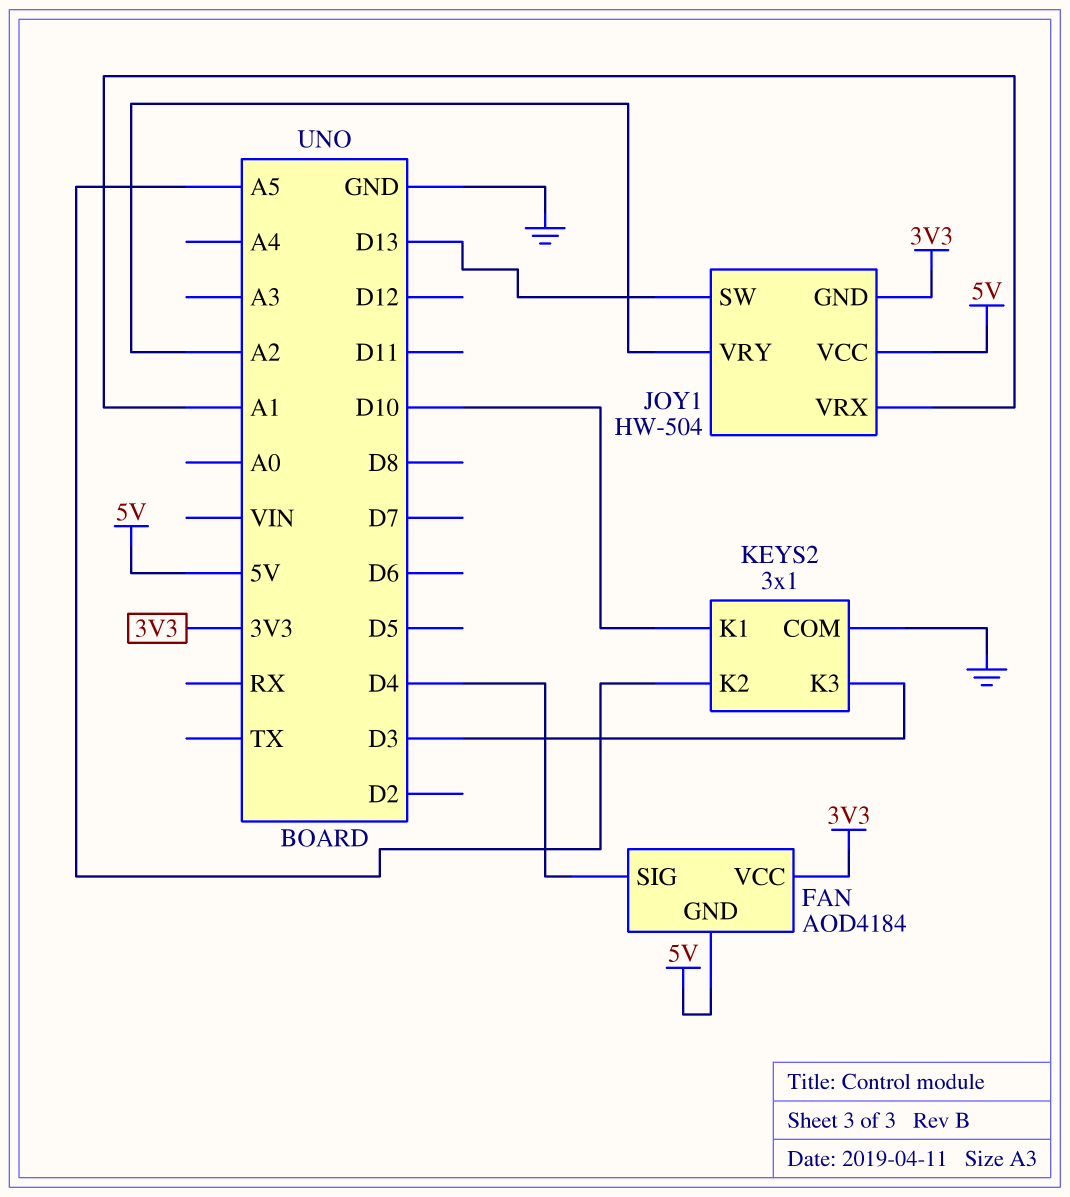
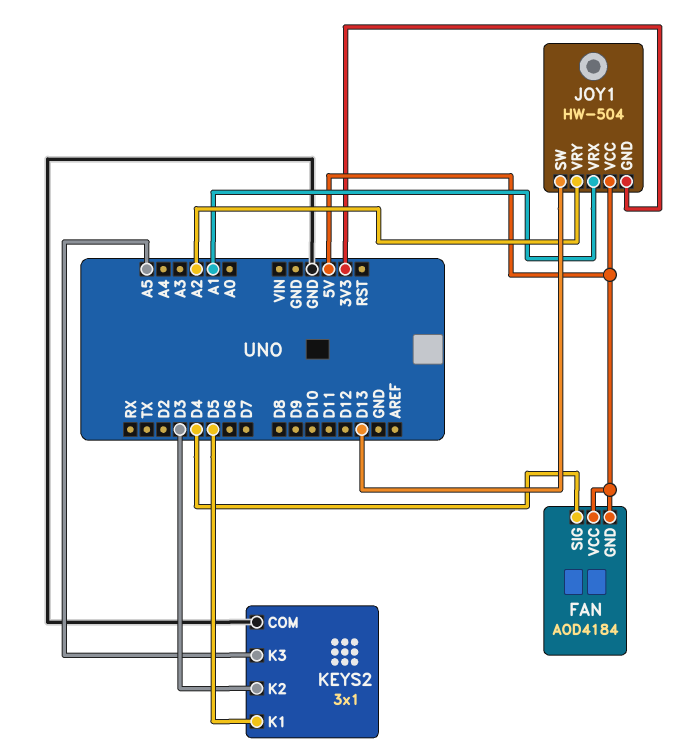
FAN pin VCC: 3V3 -> 5V
KEYS2 pin K1: D10 -> D5
KEYS2 pin K2: A5 -> D3
KEYS2 pin K3: D3 -> A5

